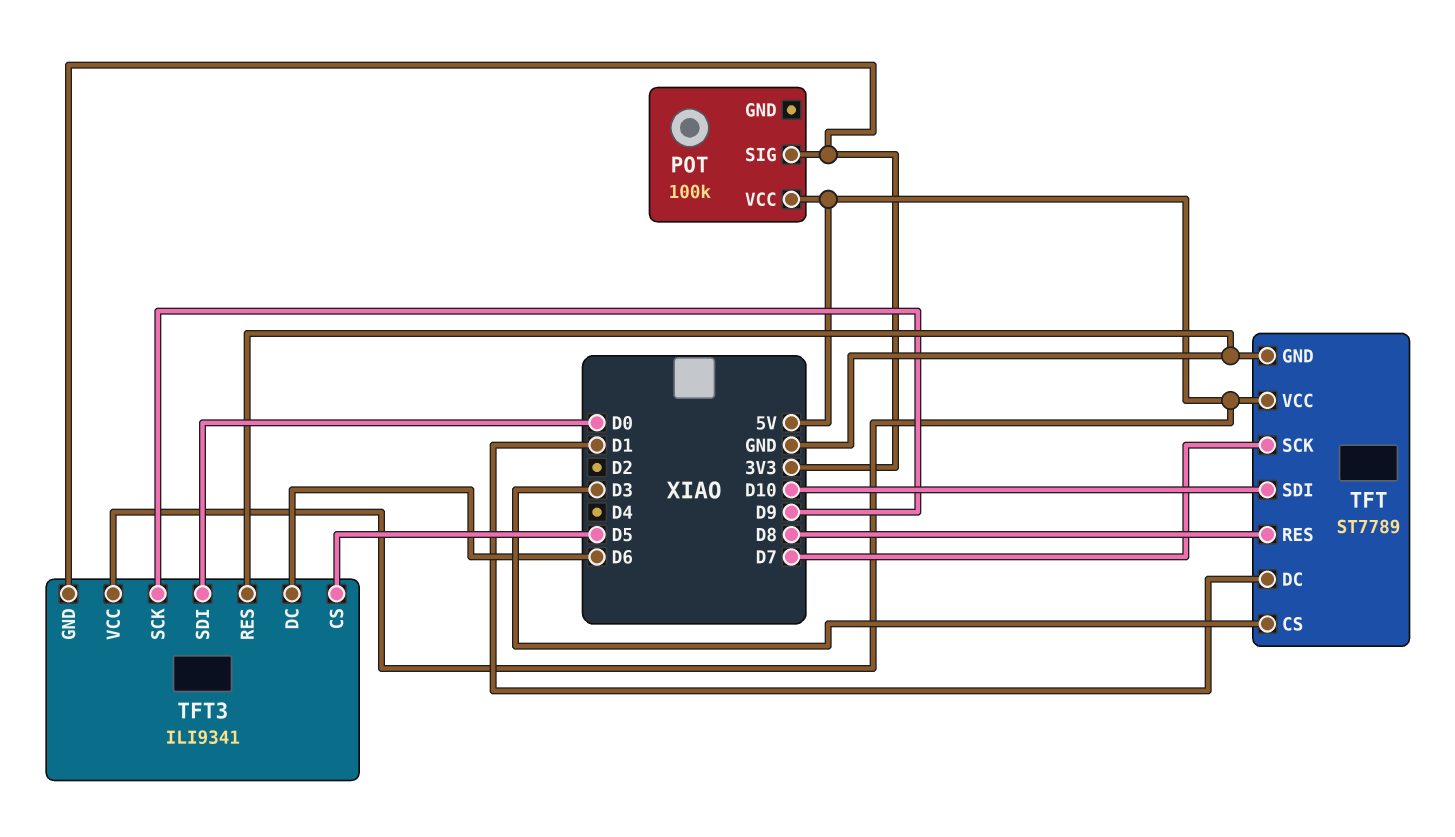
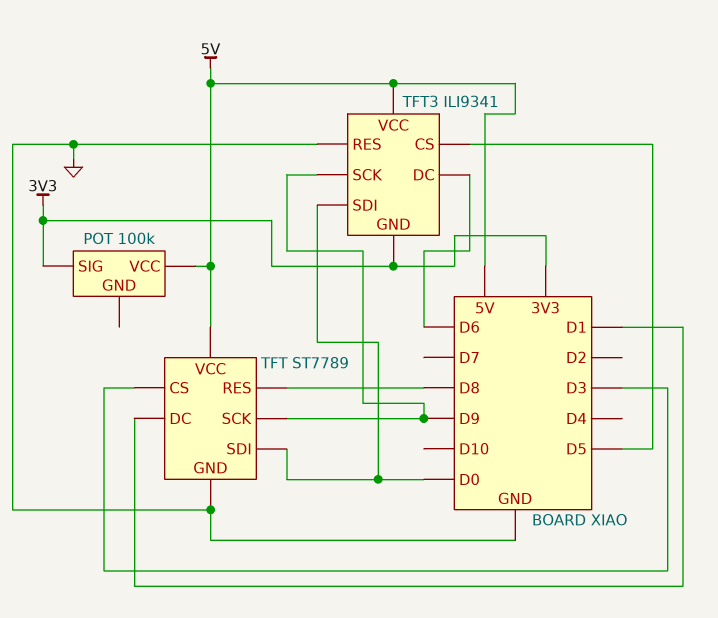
TFT pin SCK: D7 -> D9
TFT pin SDI: D10 -> D0

